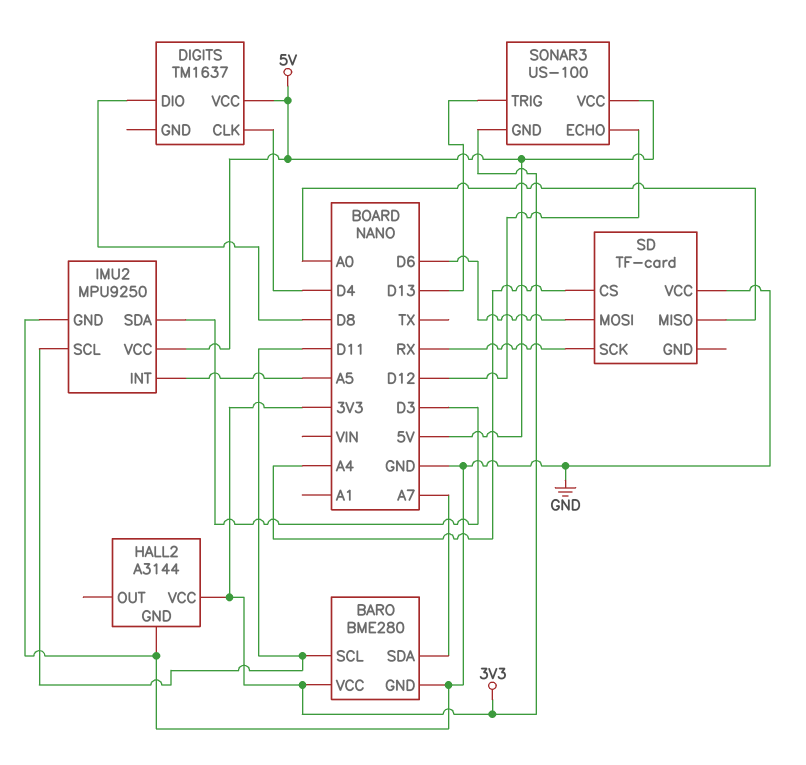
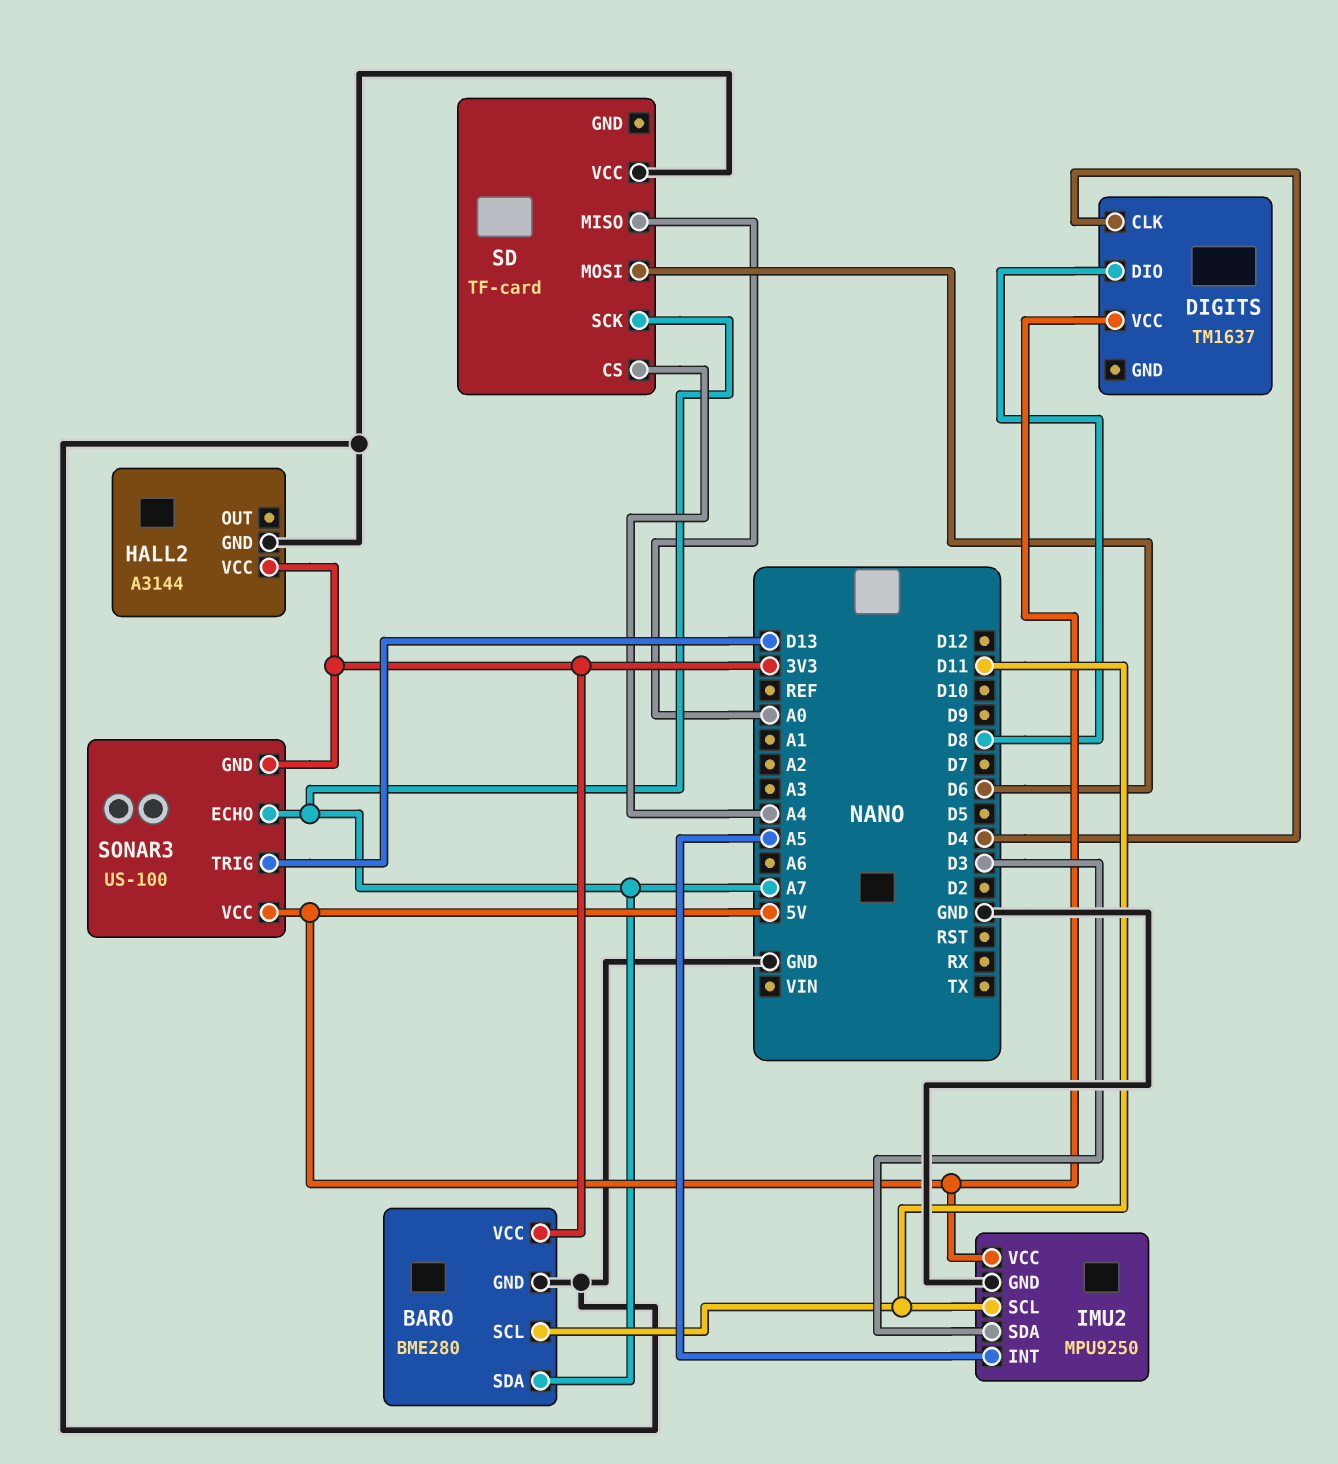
SD pin SCK: RX -> A7
SONAR3 pin ECHO: D12 -> A7

